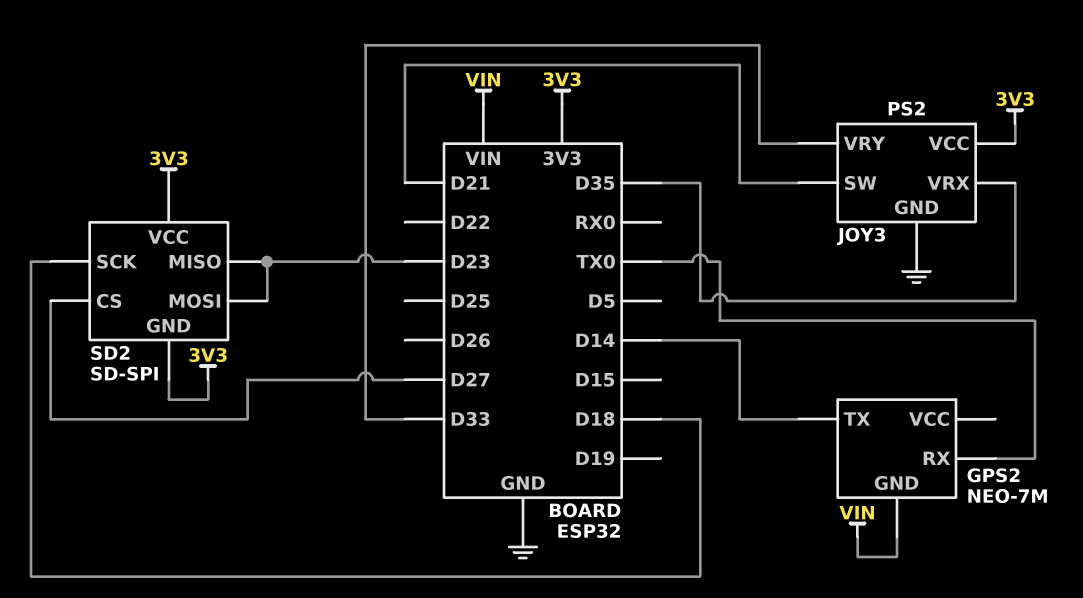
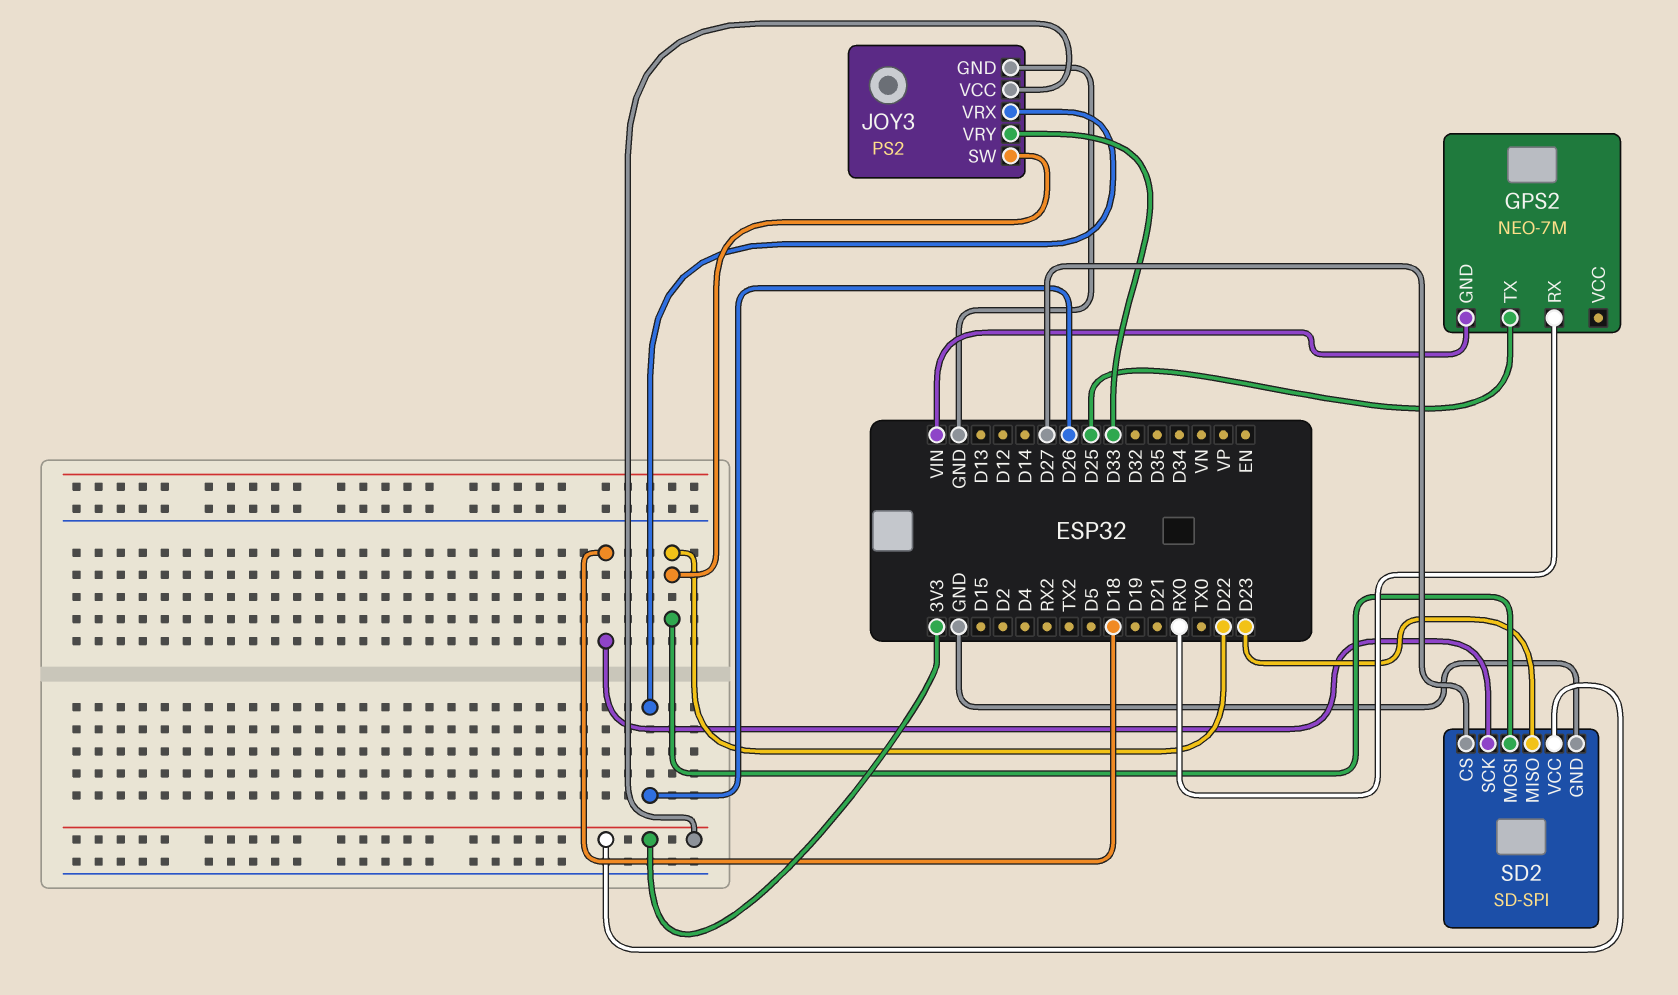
GPS2 pin RX: TX0 -> RX0
GPS2 pin TX: D14 -> D25
JOY3 pin SW: D21 -> D22
JOY3 pin VRX: D35 -> D26
SD2 pin GND: 3V3 -> GND
SD2 pin MOSI: D23 -> D22

